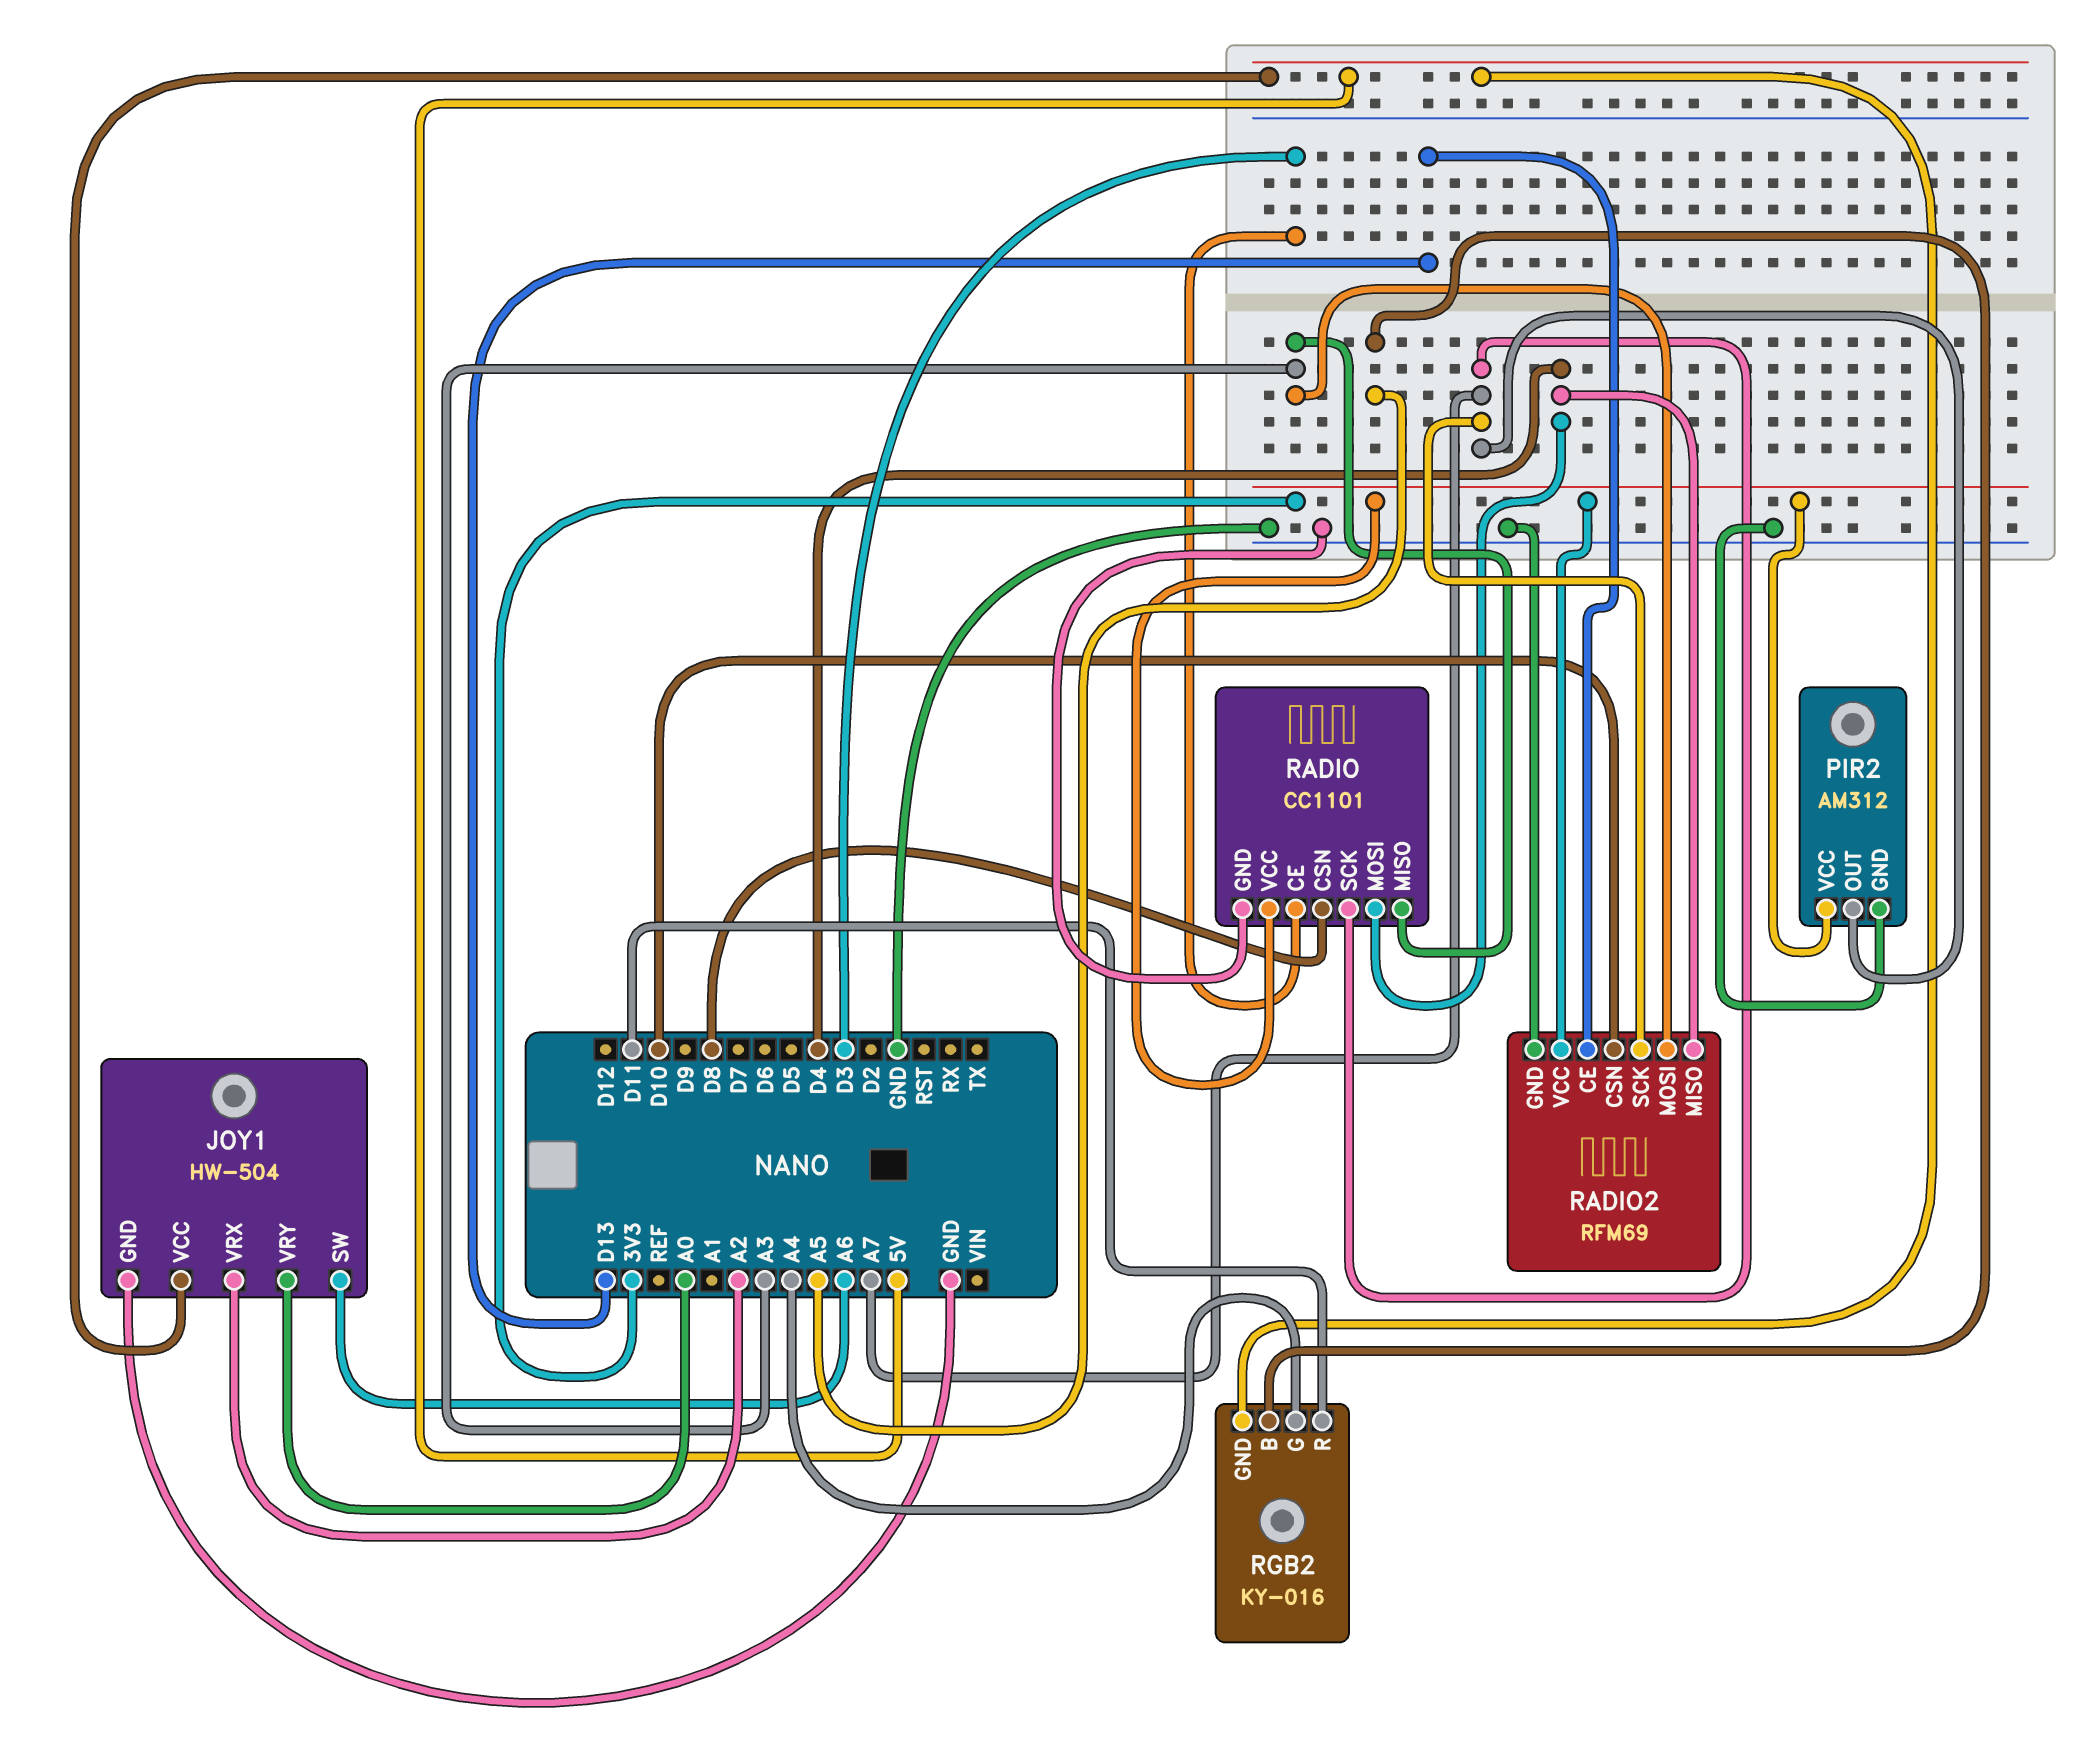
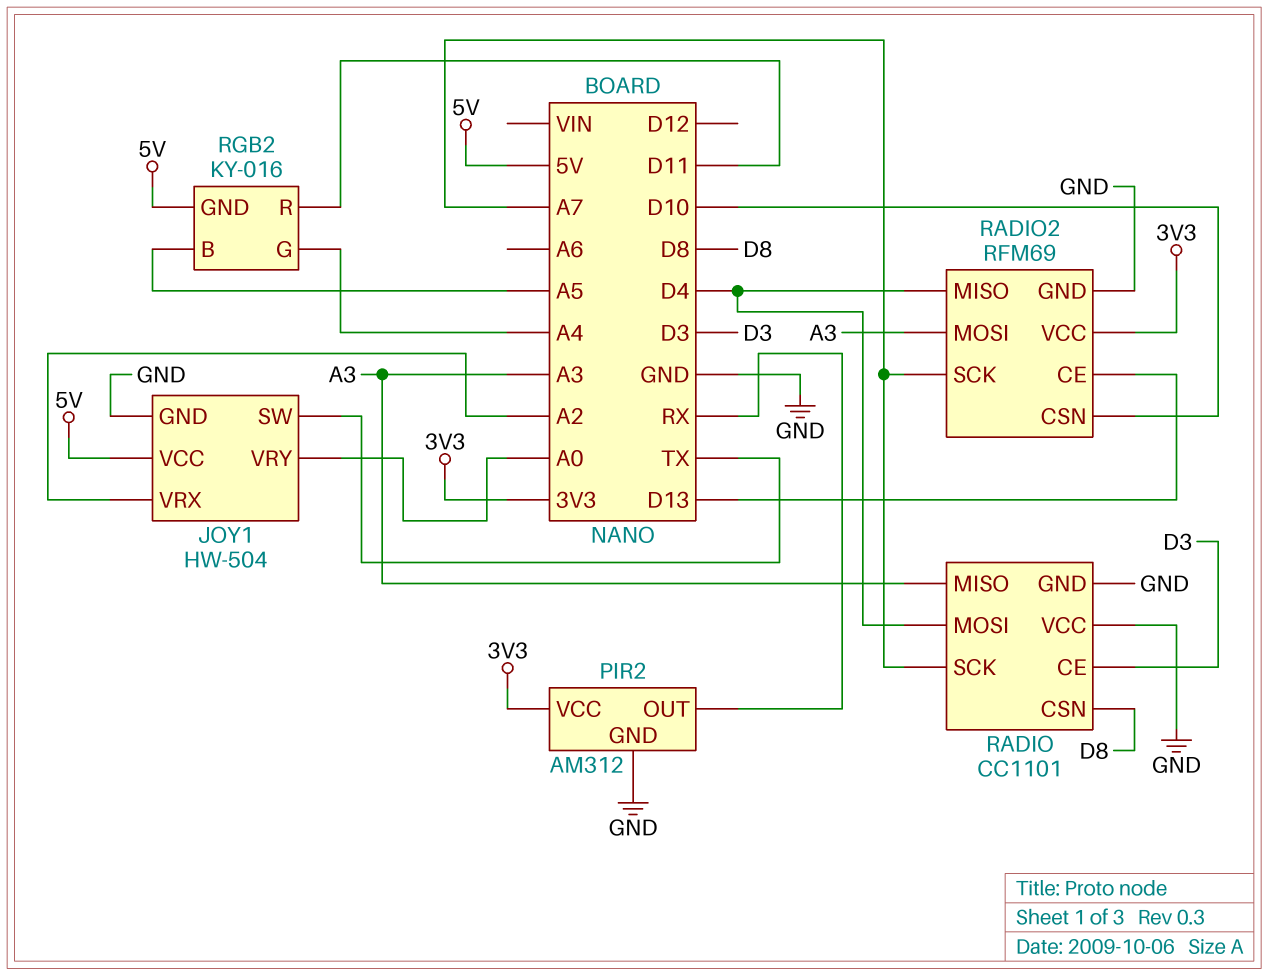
JOY1 pin SW: A6 -> TX
PIR2 pin OUT: A7 -> RX
RADIO pin VCC: 3V3 -> GND

